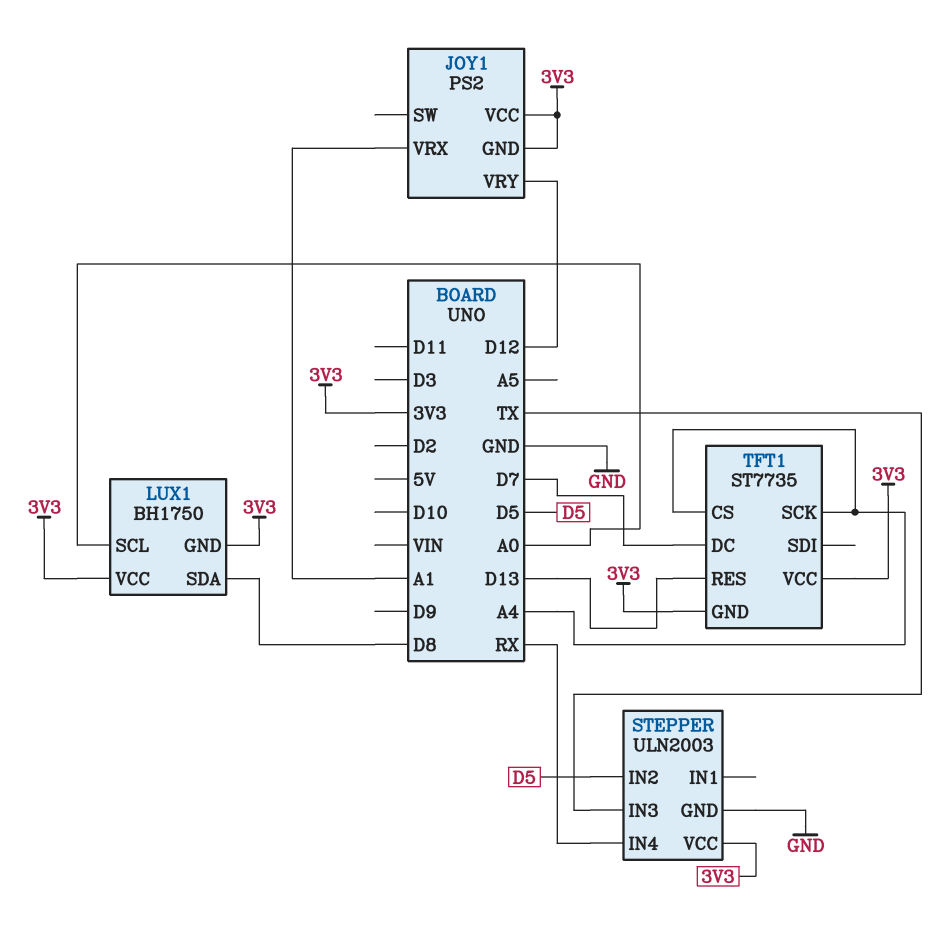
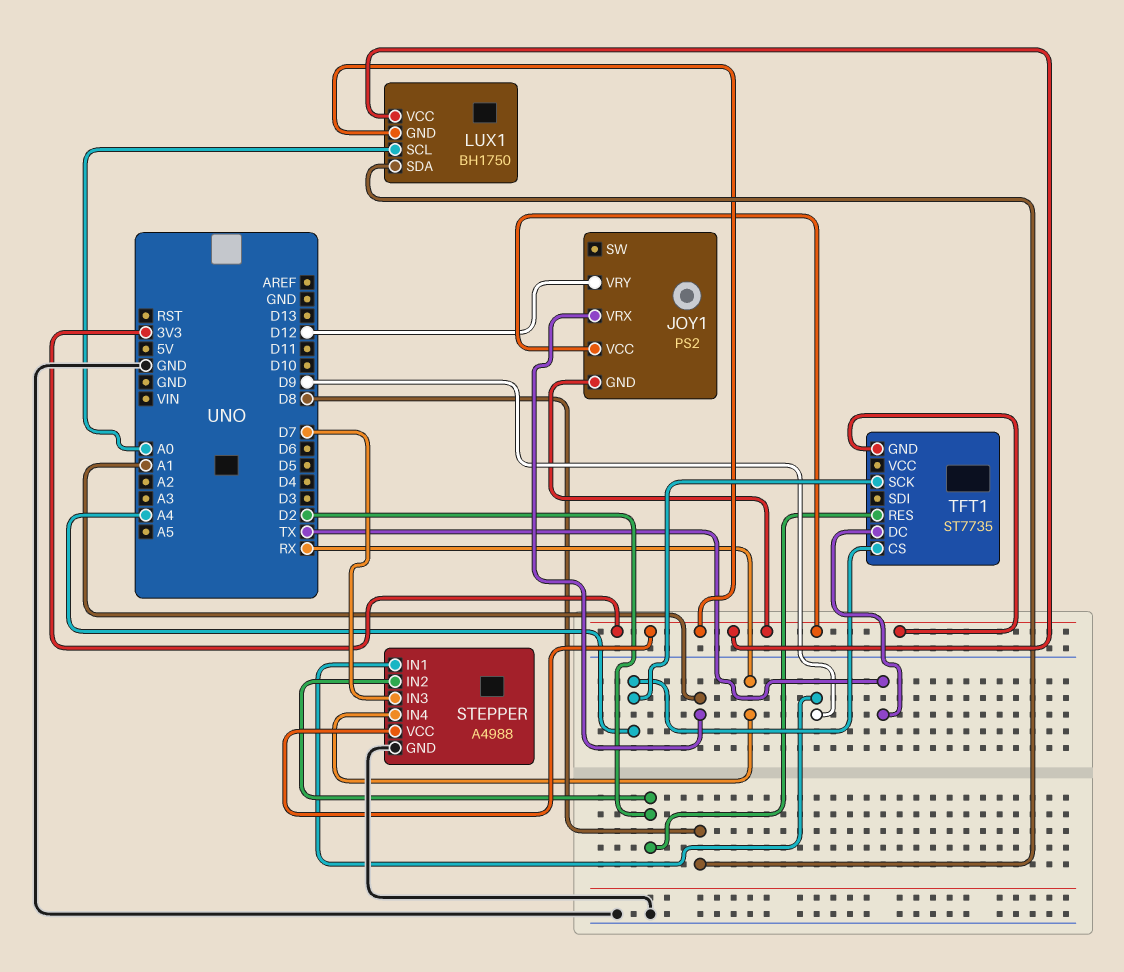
STEPPER: ULN2003 -> A4988
STEPPER pin IN1: none -> D9
STEPPER pin IN2: D5 -> D2
STEPPER pin IN3: TX -> D7
TFT1 pin DC: D7 -> TX
TFT1 pin RES: D13 -> D2
TFT1 pin VCC: 3V3 -> none

